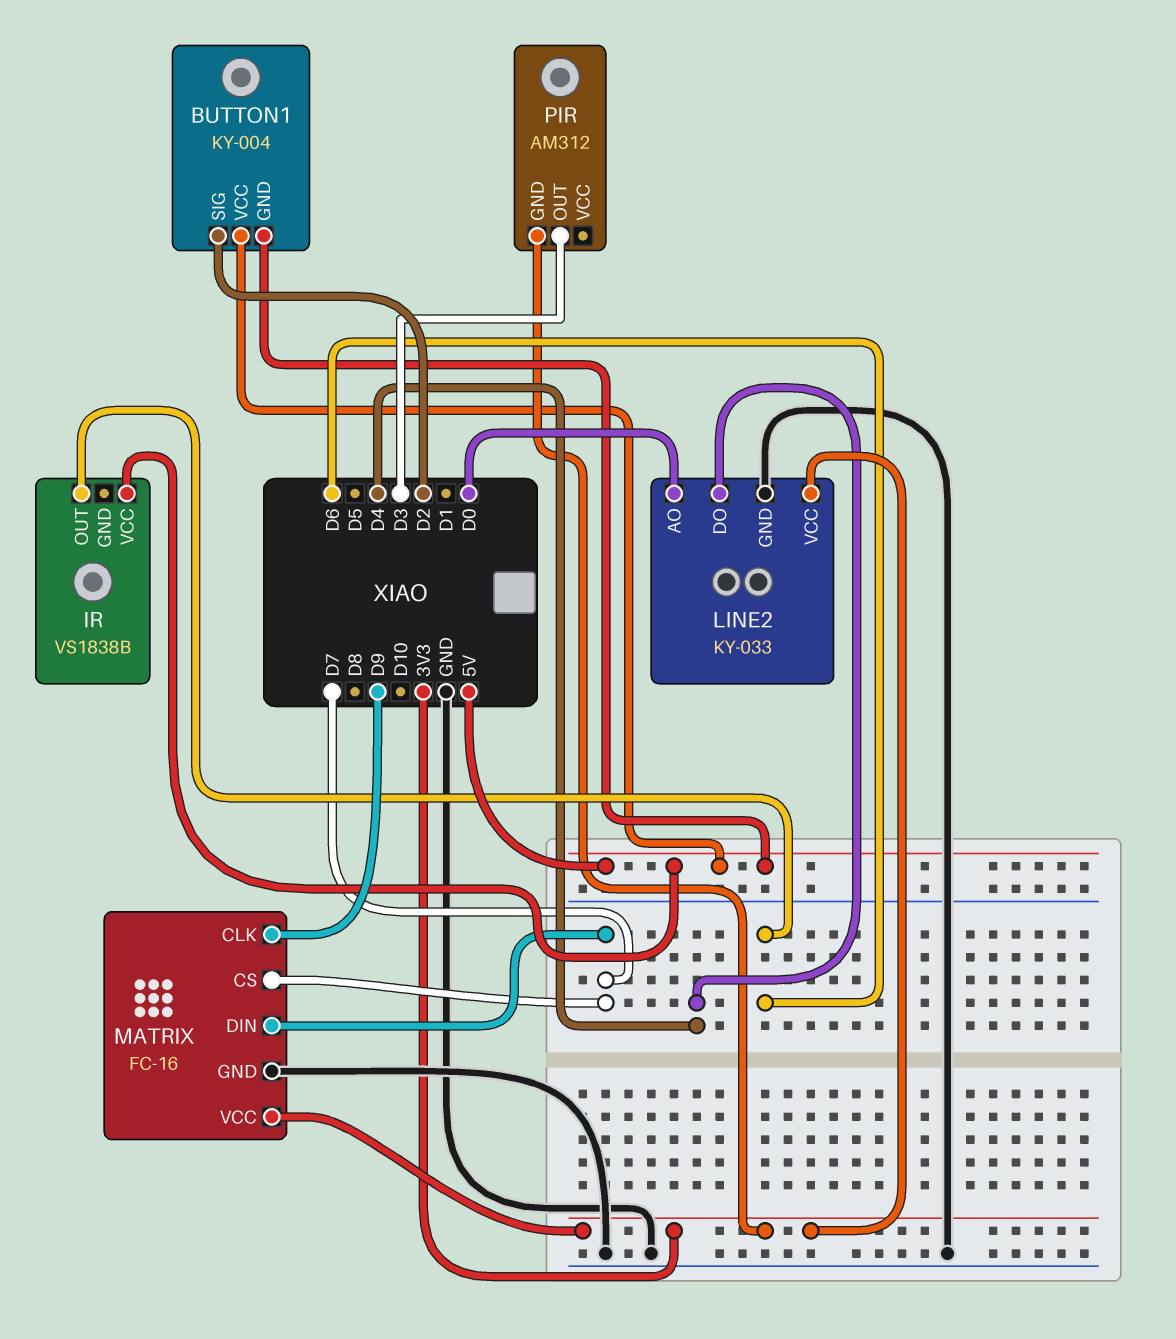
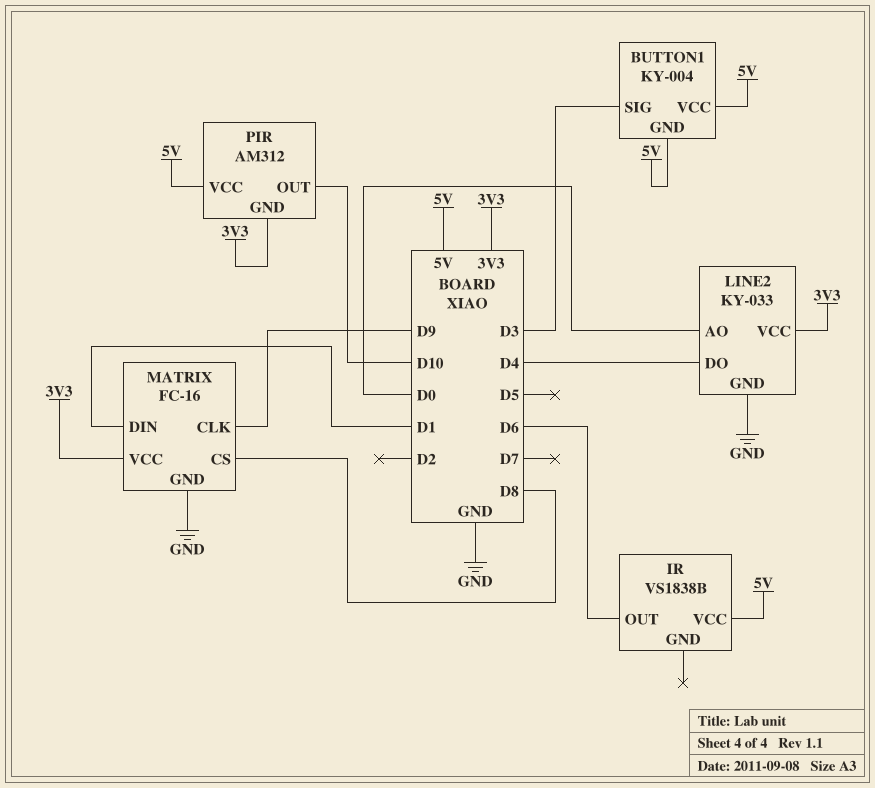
BUTTON1 pin SIG: D2 -> D3
MATRIX pin CS: D7 -> D8
MATRIX pin DIN: D7 -> D1
PIR pin OUT: D3 -> D10
PIR pin VCC: none -> 5V

